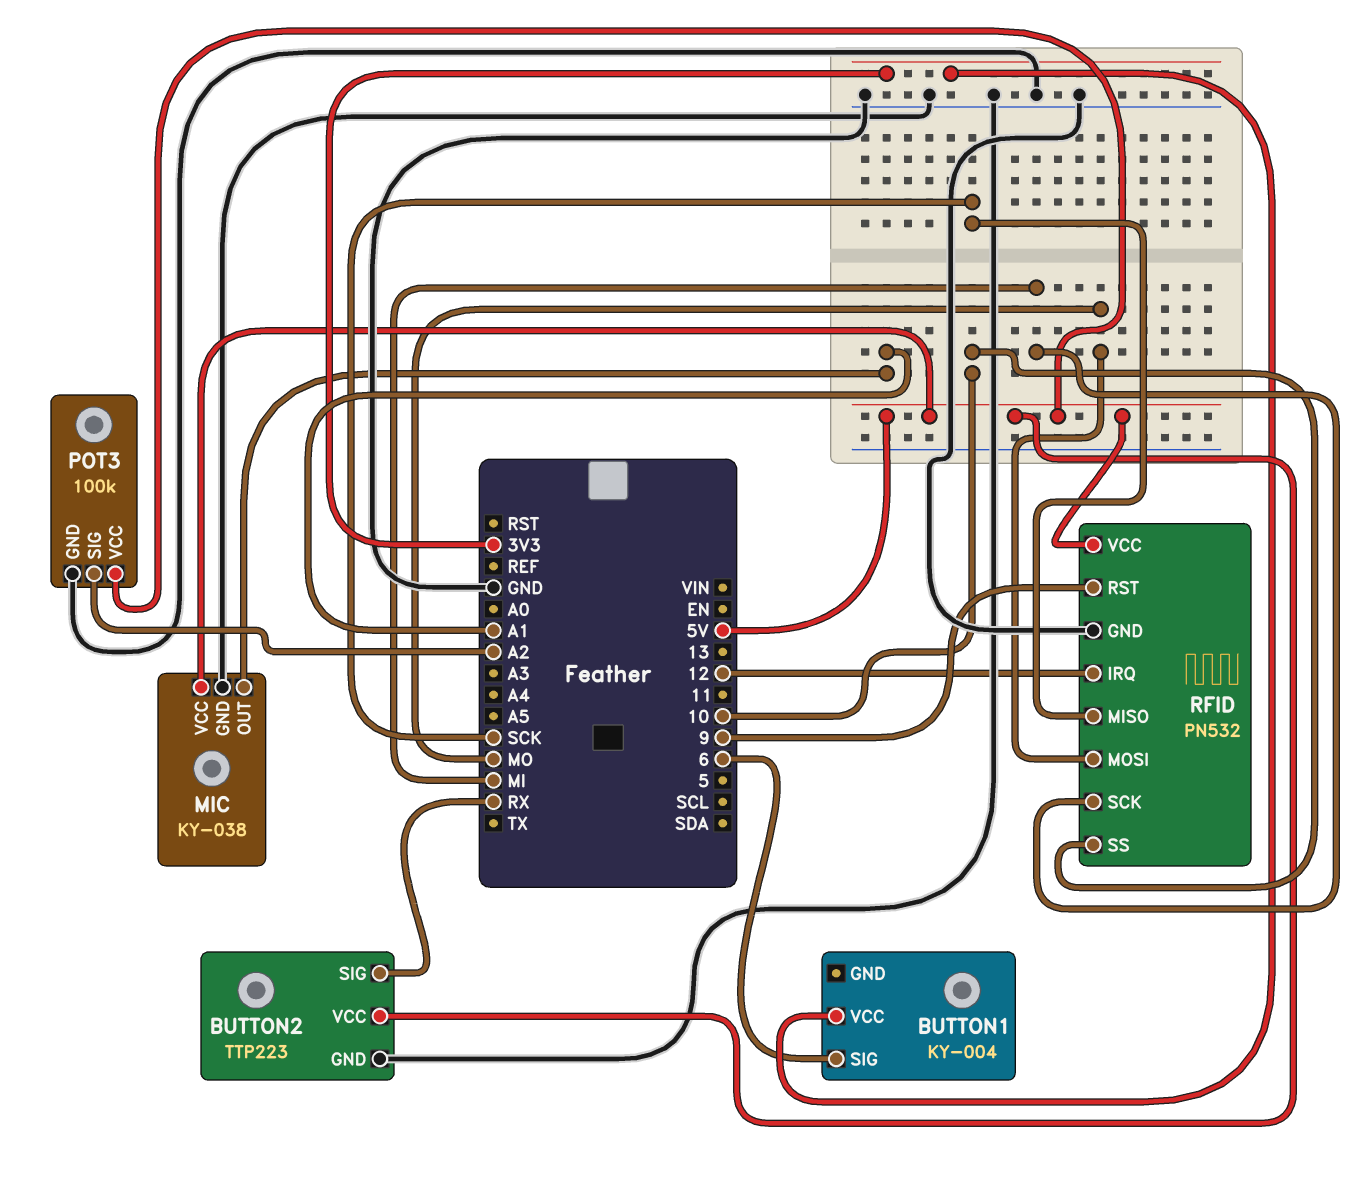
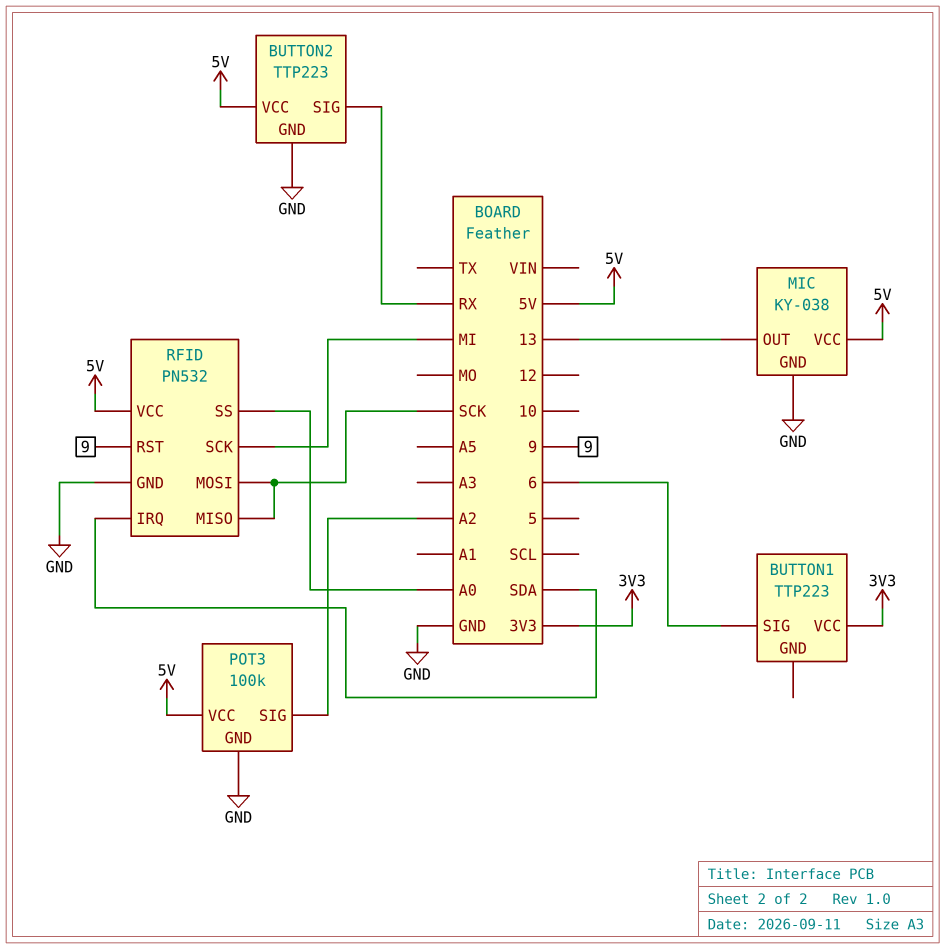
BUTTON1: KY-004 -> TTP223
MIC pin OUT: A1 -> 13
RFID pin IRQ: 12 -> SDA
RFID pin MOSI: MO -> SCK
RFID pin SS: 10 -> A0

